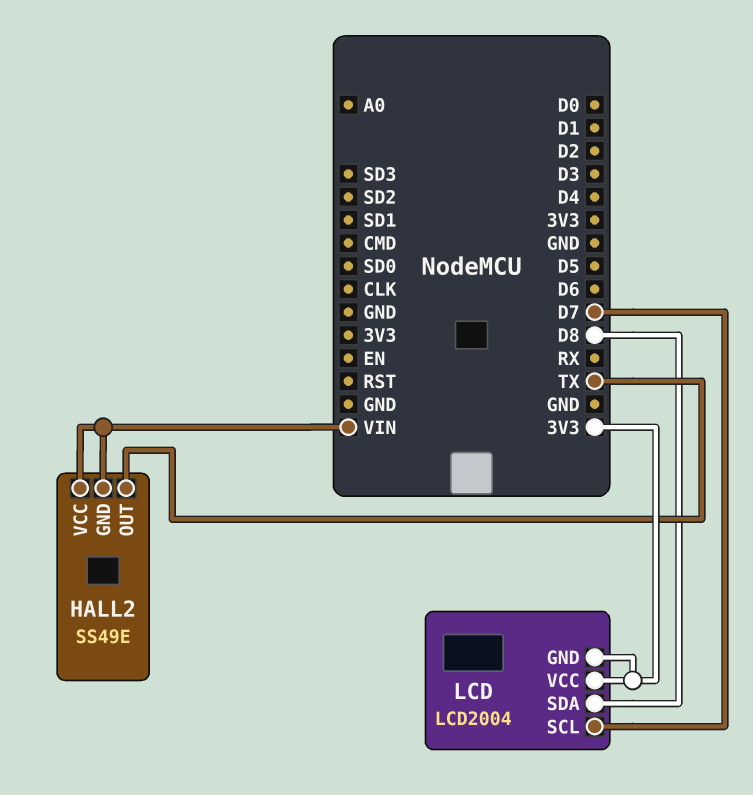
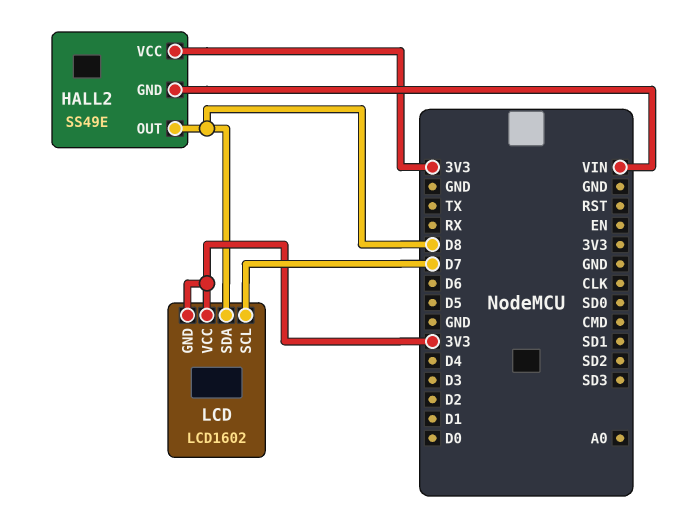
HALL2 pin OUT: TX -> D8
HALL2 pin VCC: VIN -> 3V3
LCD: LCD2004 -> LCD1602

